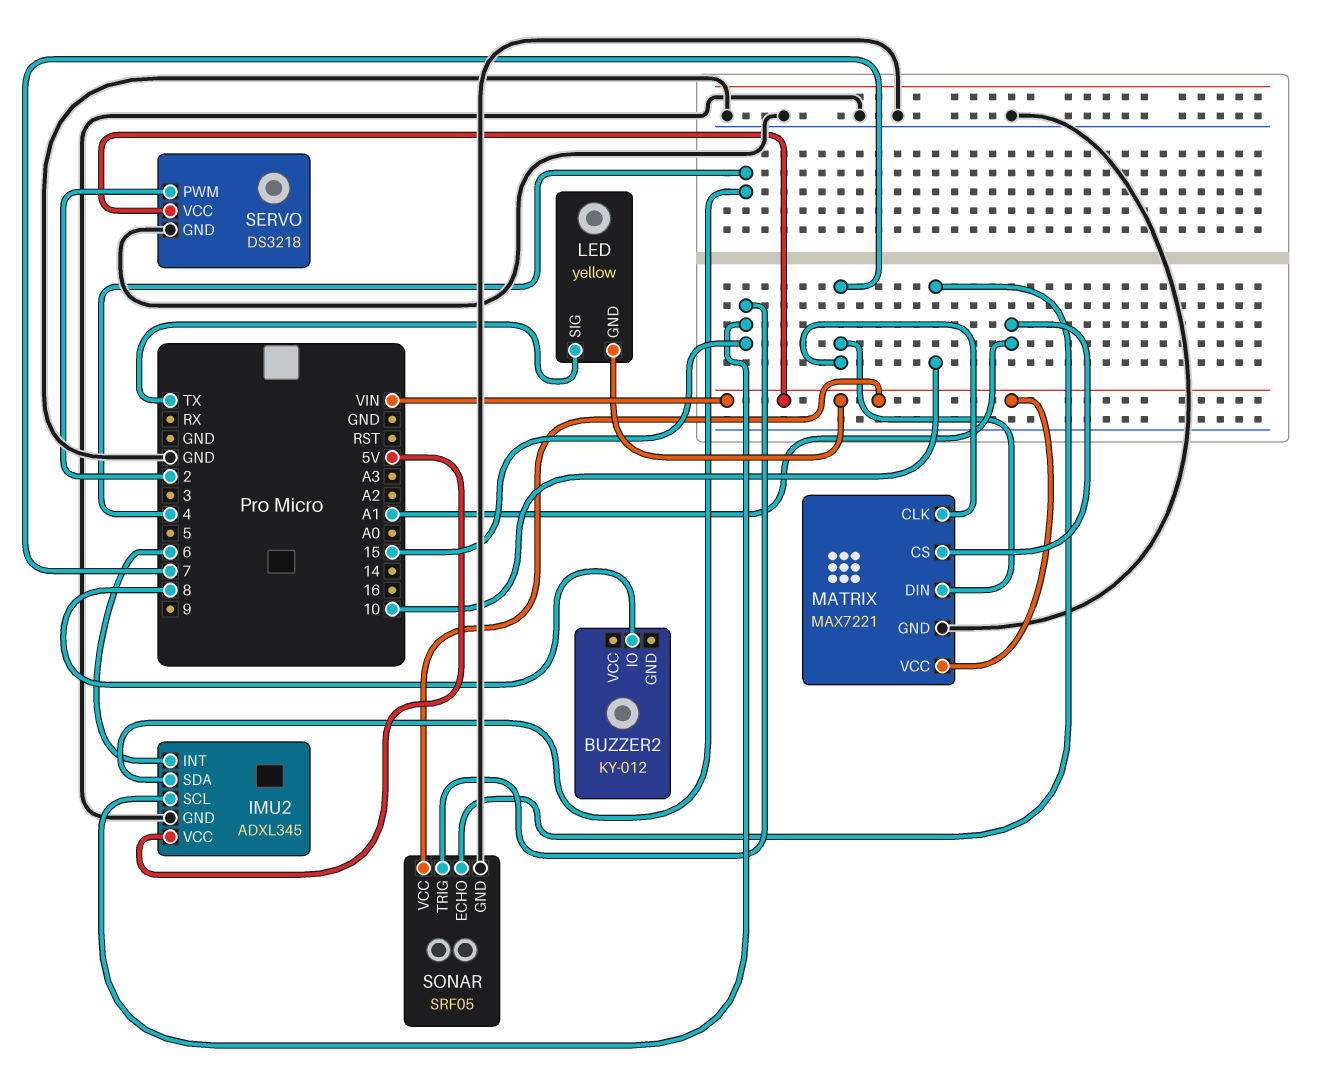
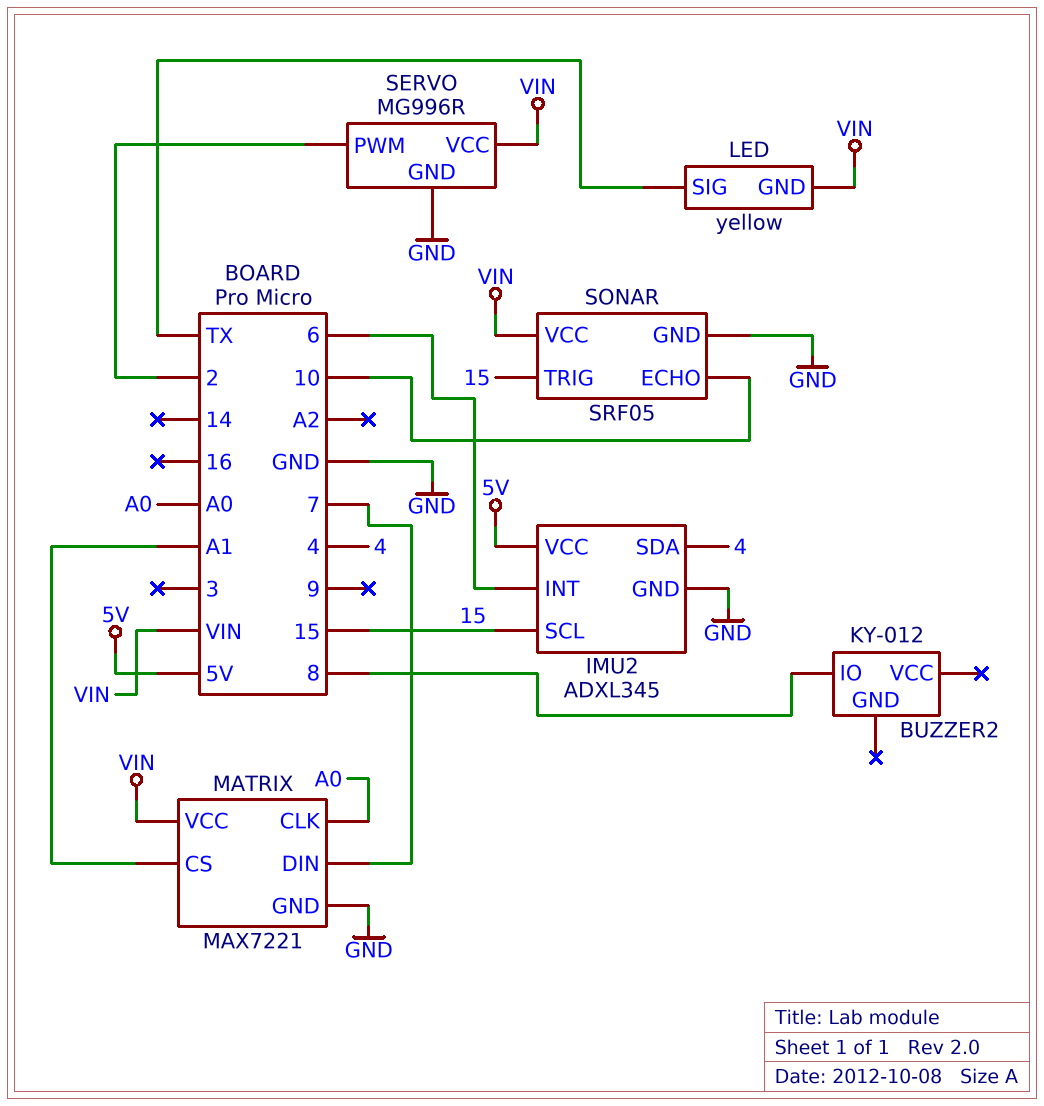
MATRIX pin CLK: 7 -> A0
SERVO: DS3218 -> MG996R

